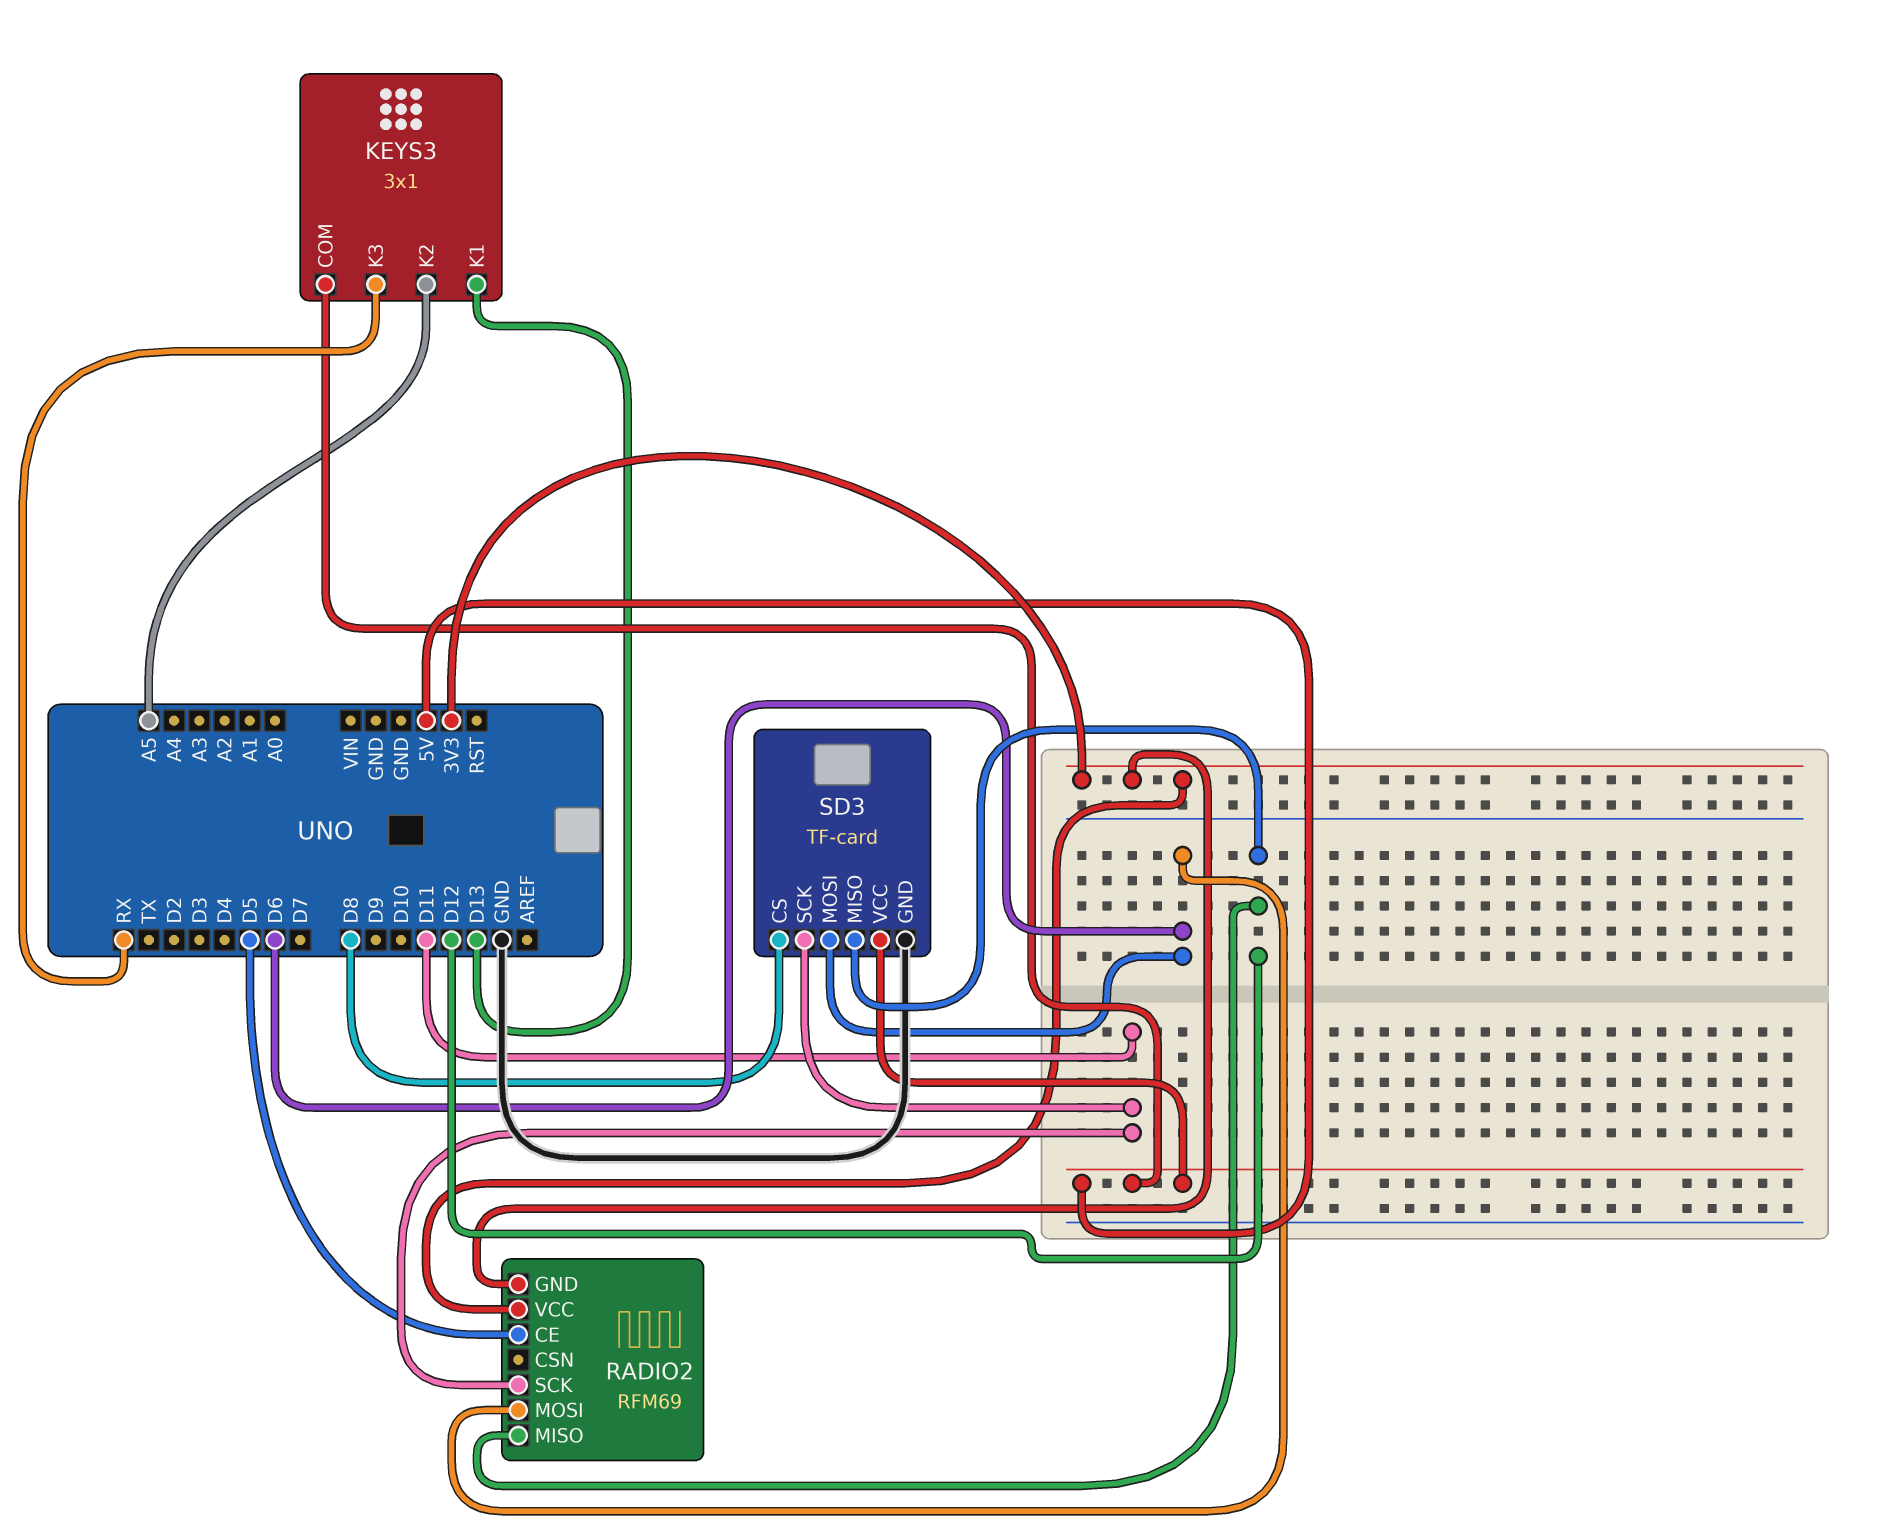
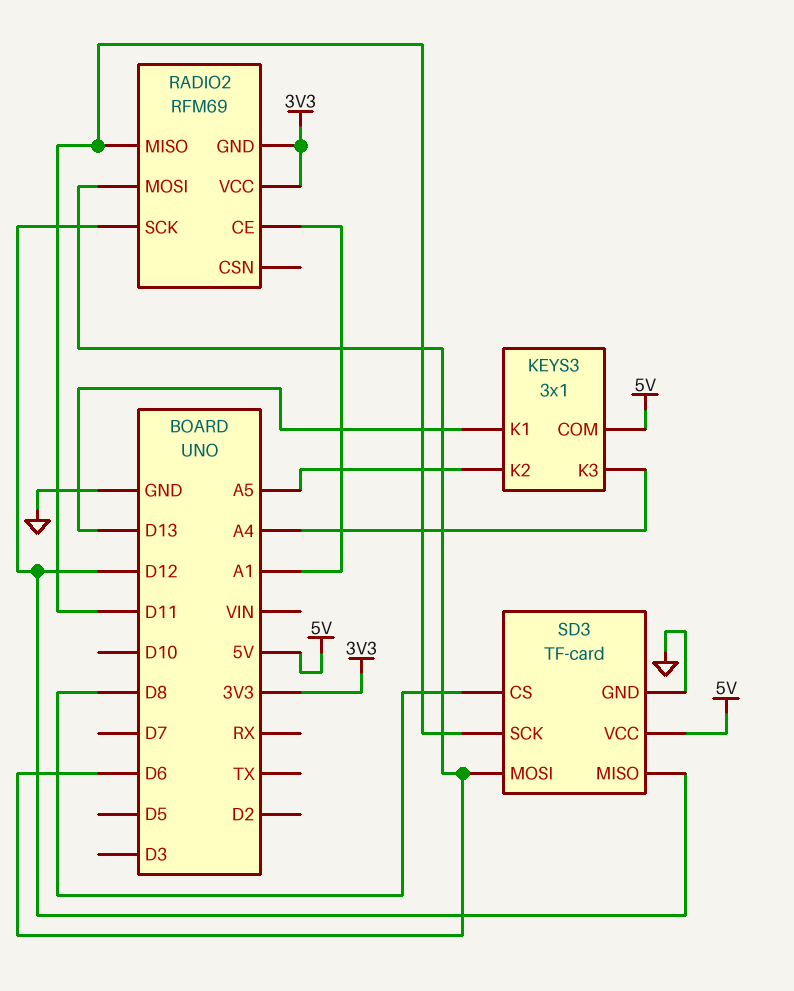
KEYS3 pin K3: RX -> A4
RADIO2 pin CE: D5 -> A1
RADIO2 pin MISO: D12 -> D11
RADIO2 pin SCK: D11 -> D12

